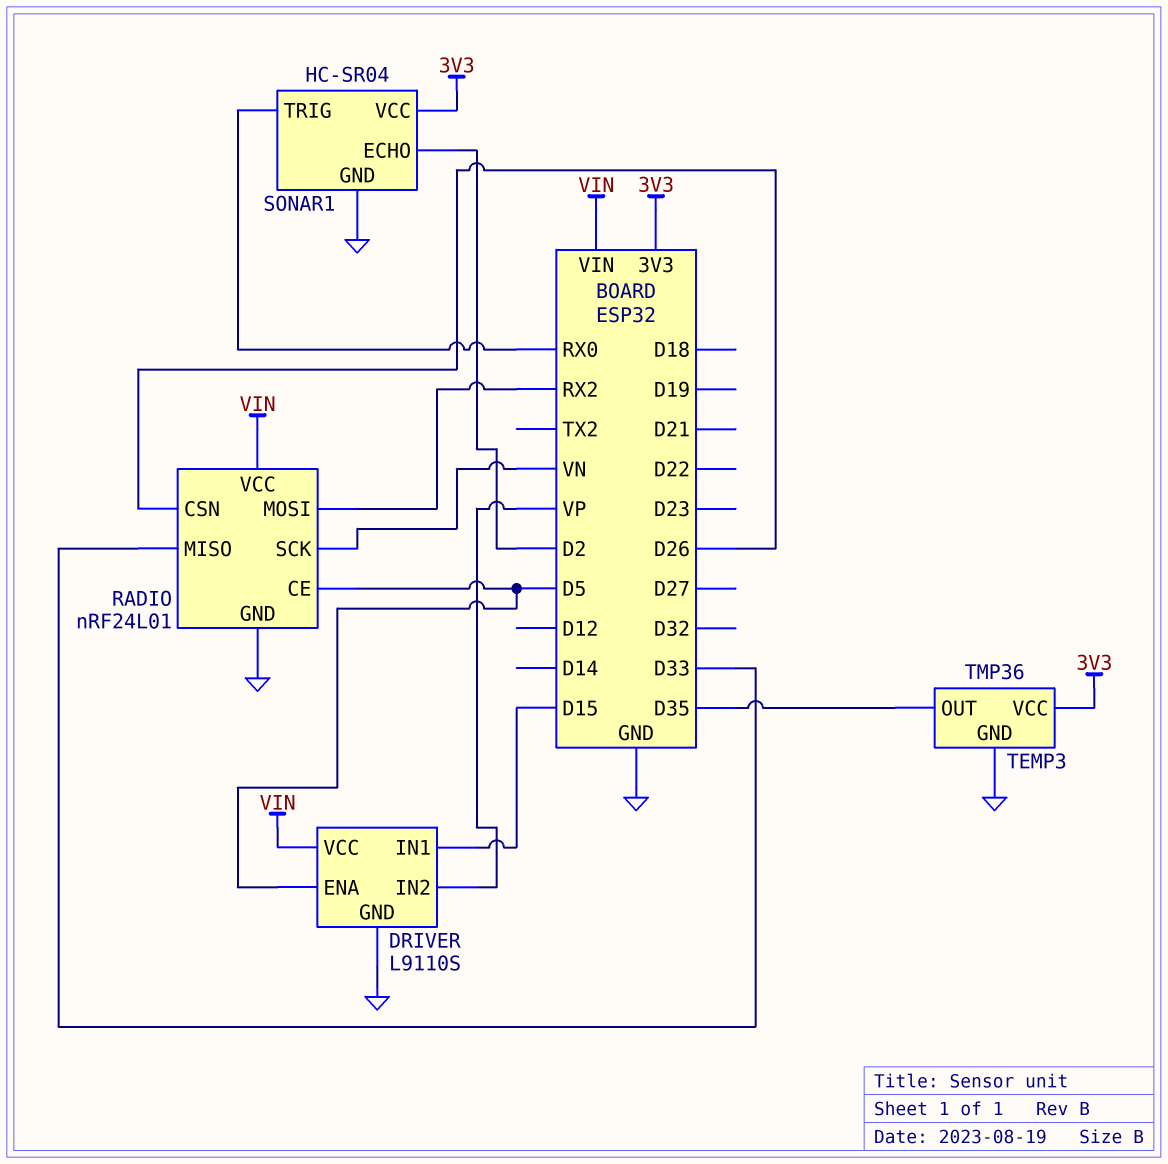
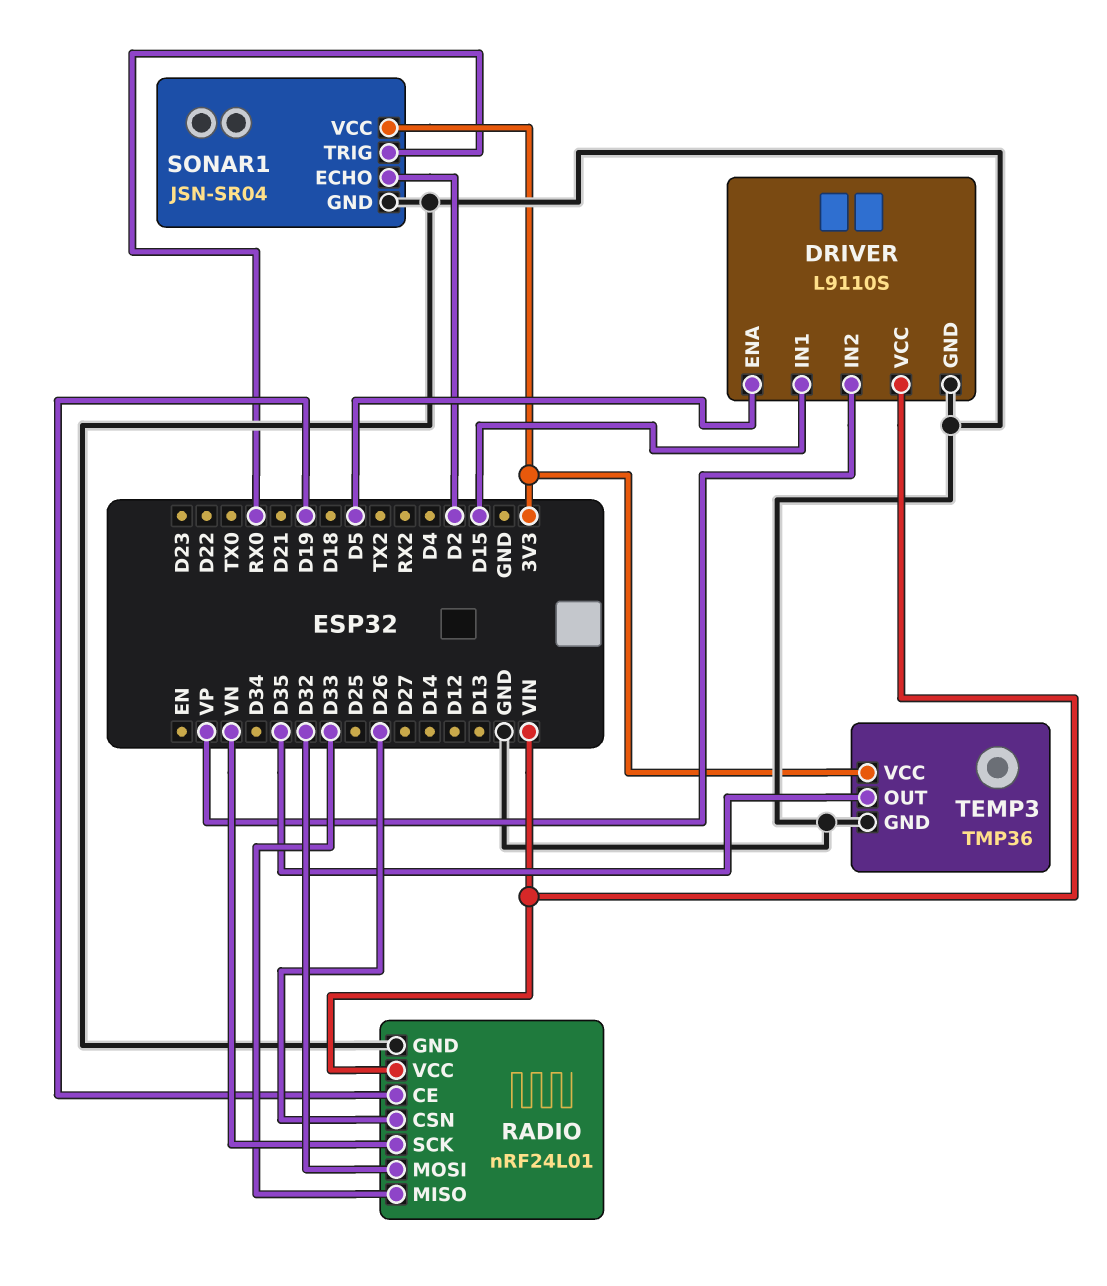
RADIO pin CE: D5 -> D19
RADIO pin MOSI: RX2 -> D32
SONAR1: HC-SR04 -> JSN-SR04

